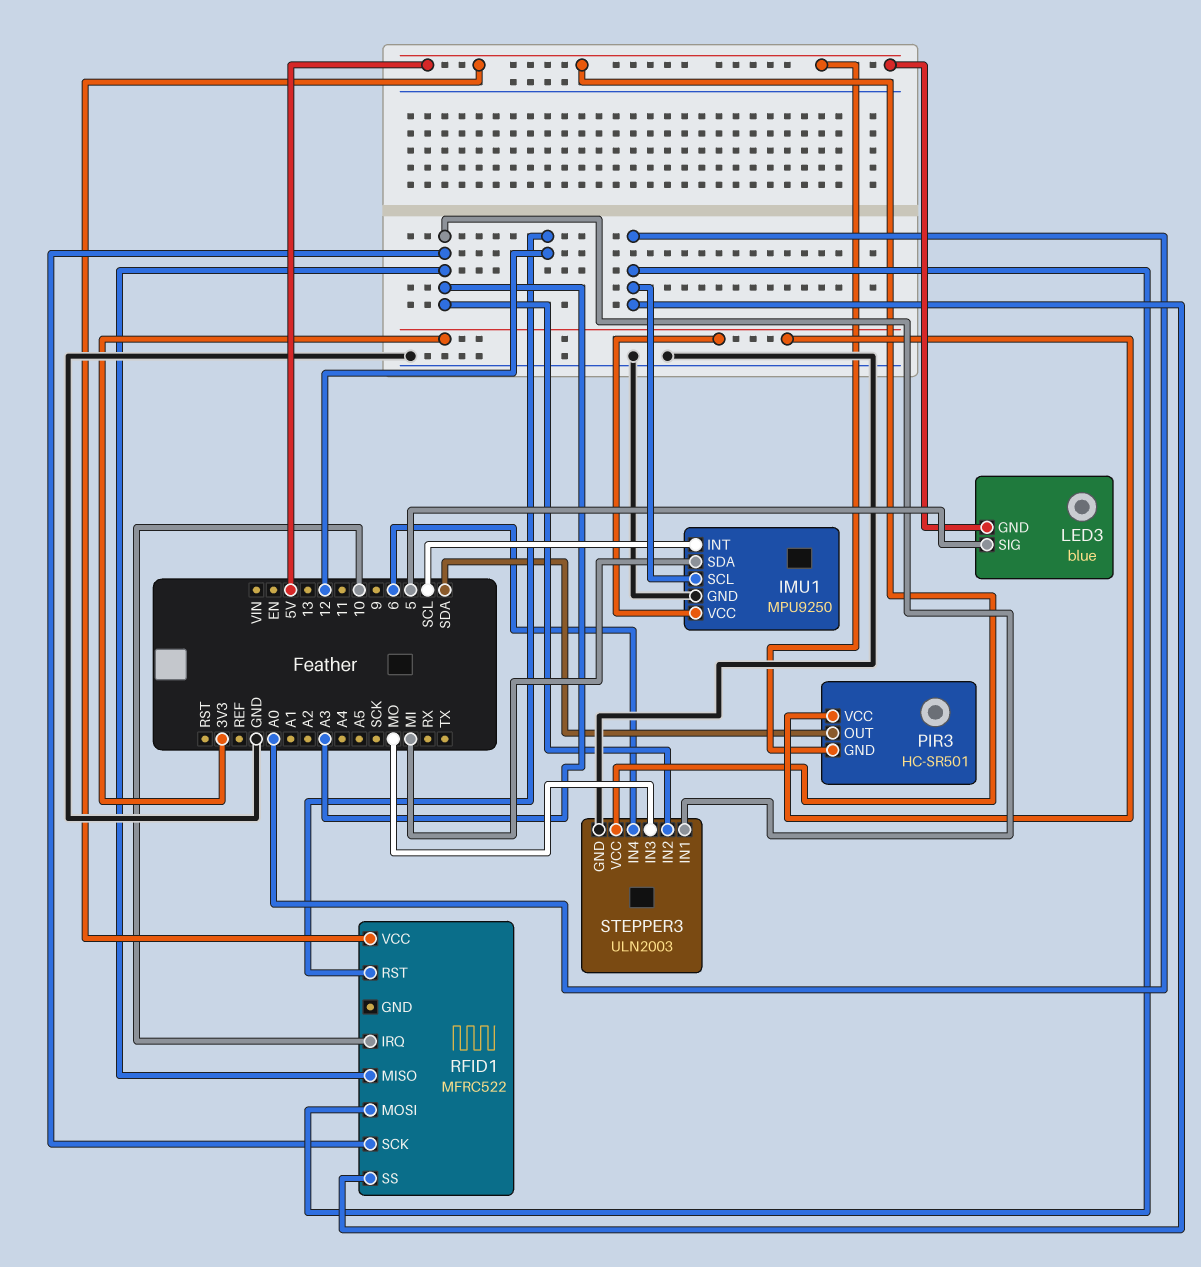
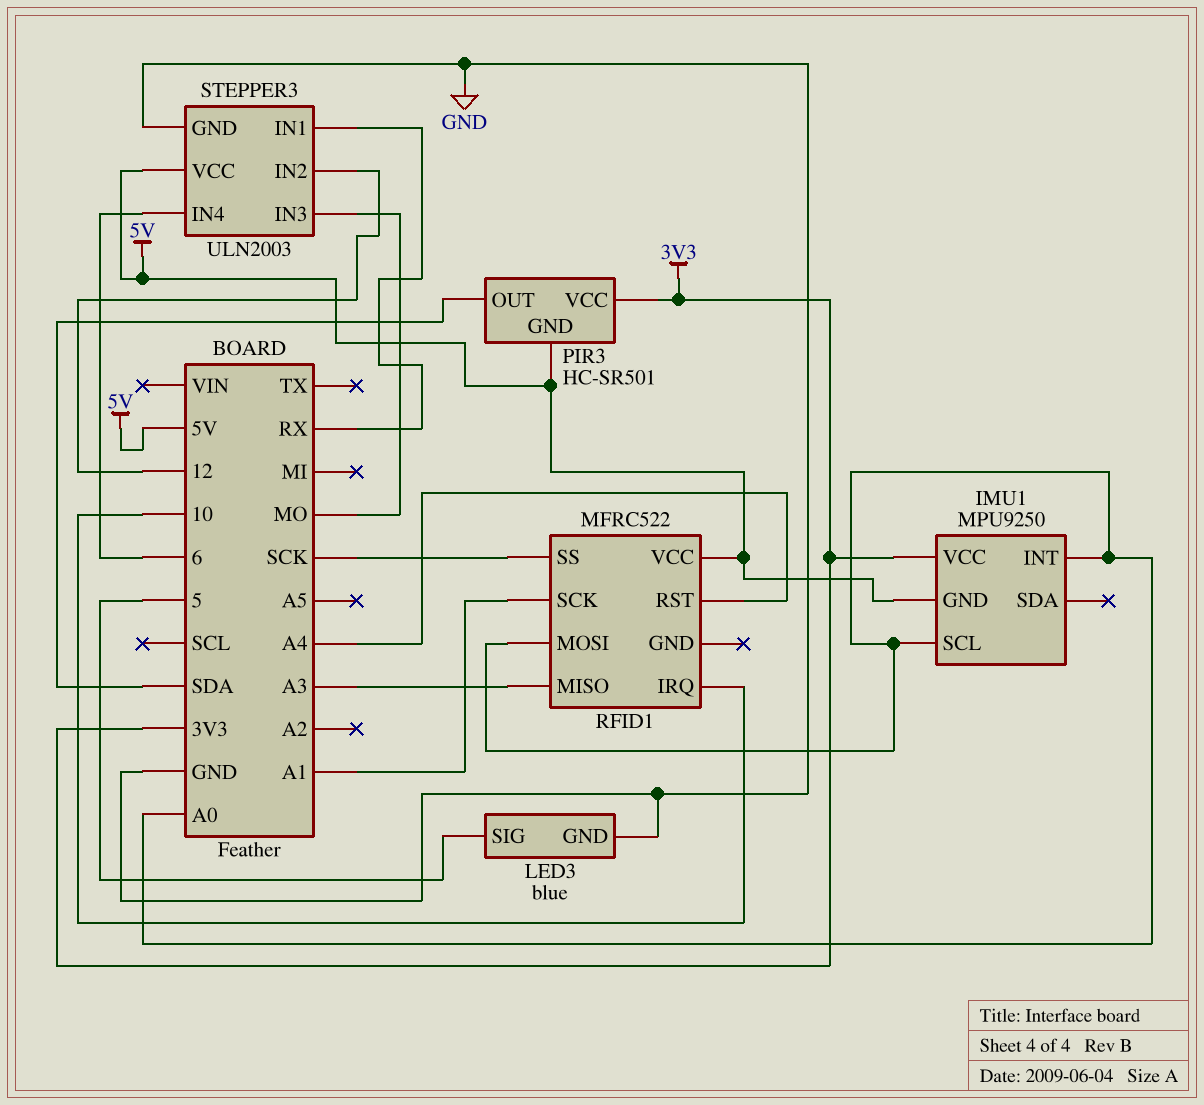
IMU1 pin GND: GND -> 5V
IMU1 pin INT: SCL -> A0
IMU1 pin SDA: MI -> none
LED3 pin GND: 5V -> GND
RFID1 pin RST: 12 -> A4
RFID1 pin SCK: A3 -> A1
RFID1 pin SS: A0 -> SCK
STEPPER3 pin IN1: A3 -> RX
STEPPER3 pin IN2: A3 -> 12

